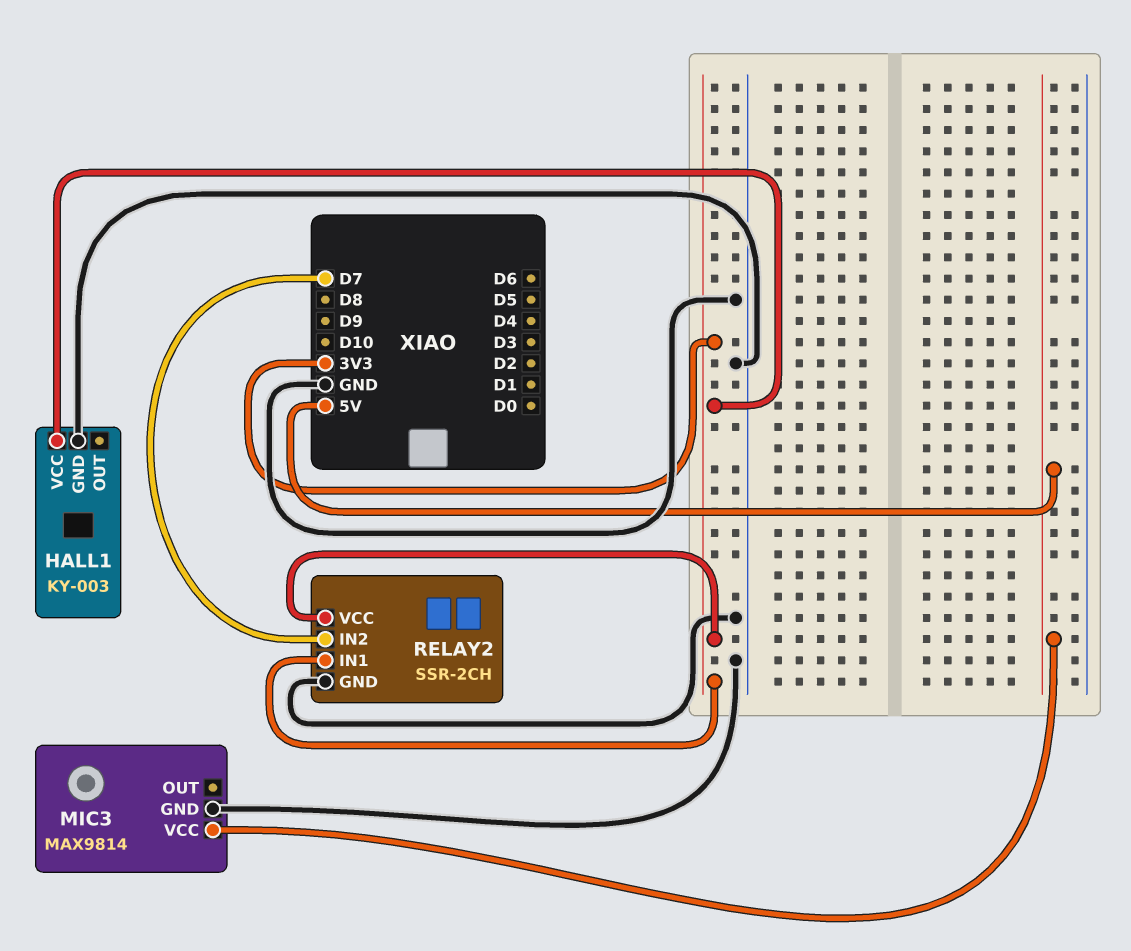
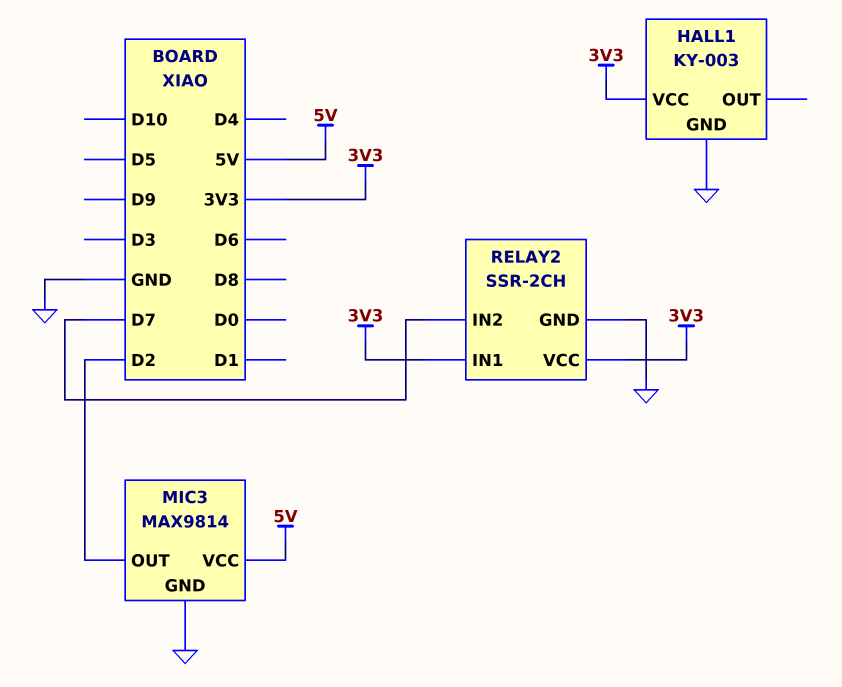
MIC3 pin OUT: none -> D2

